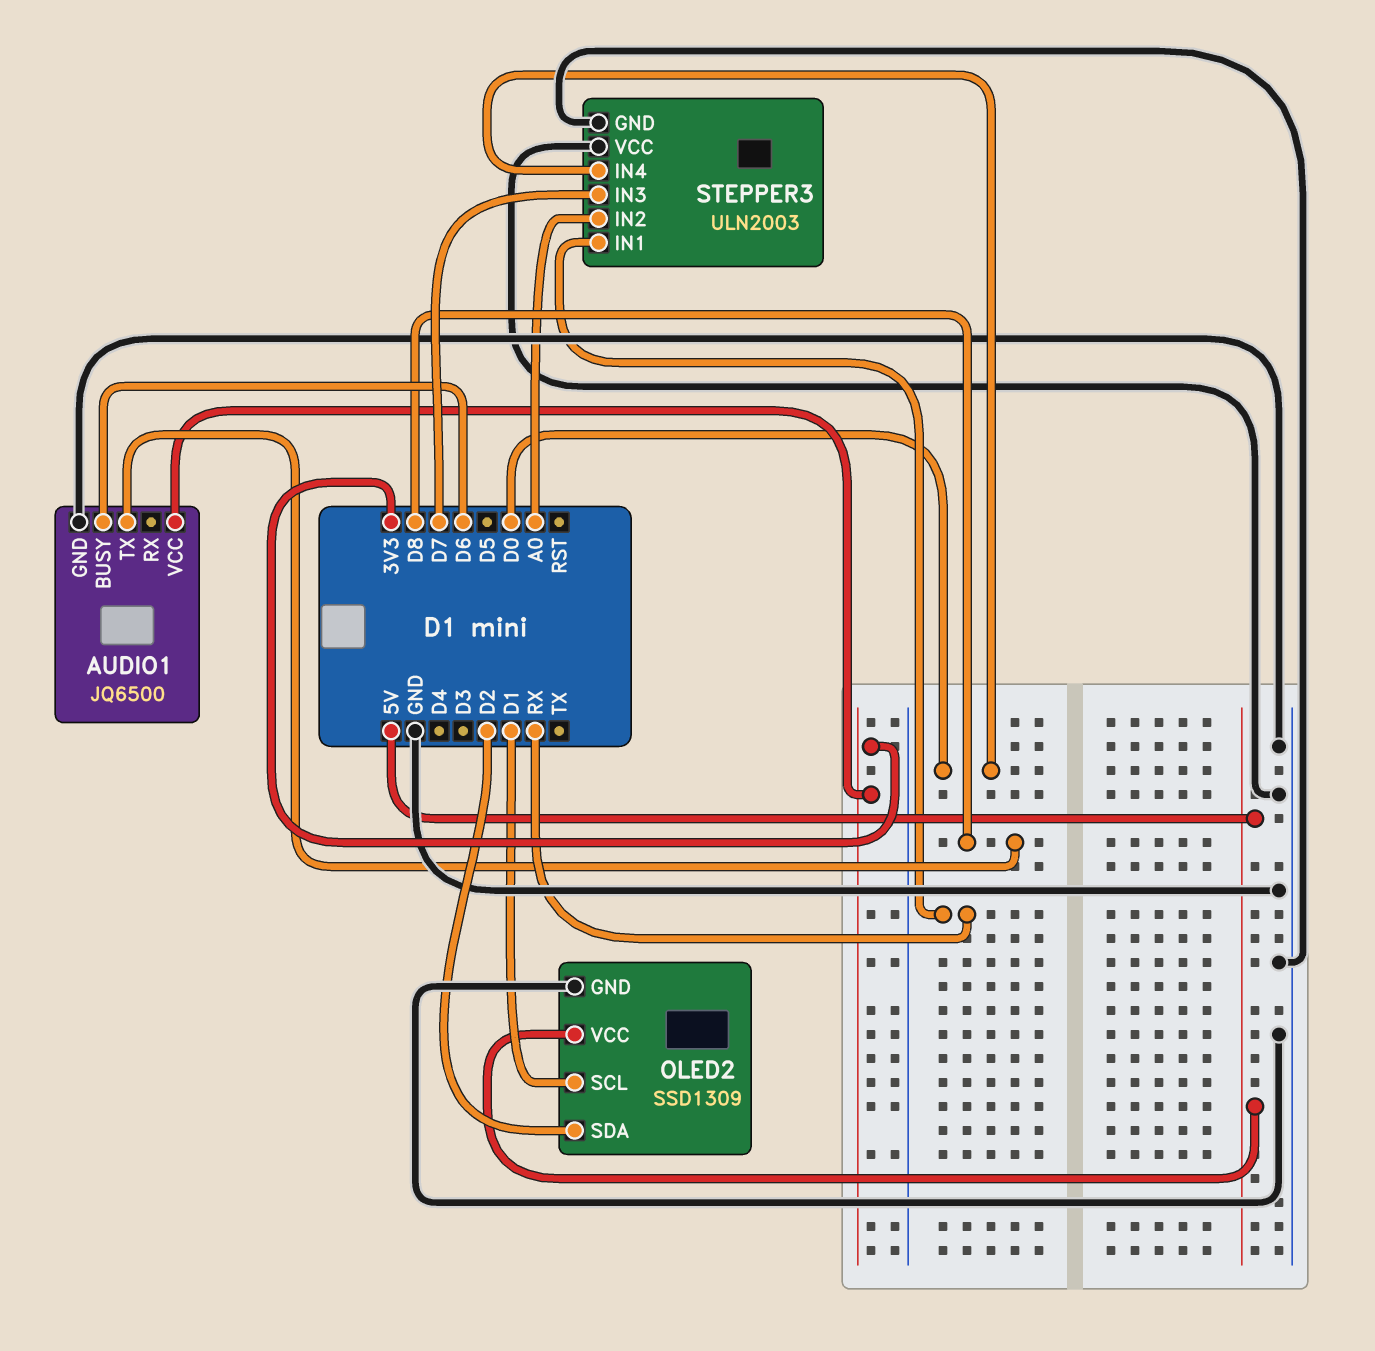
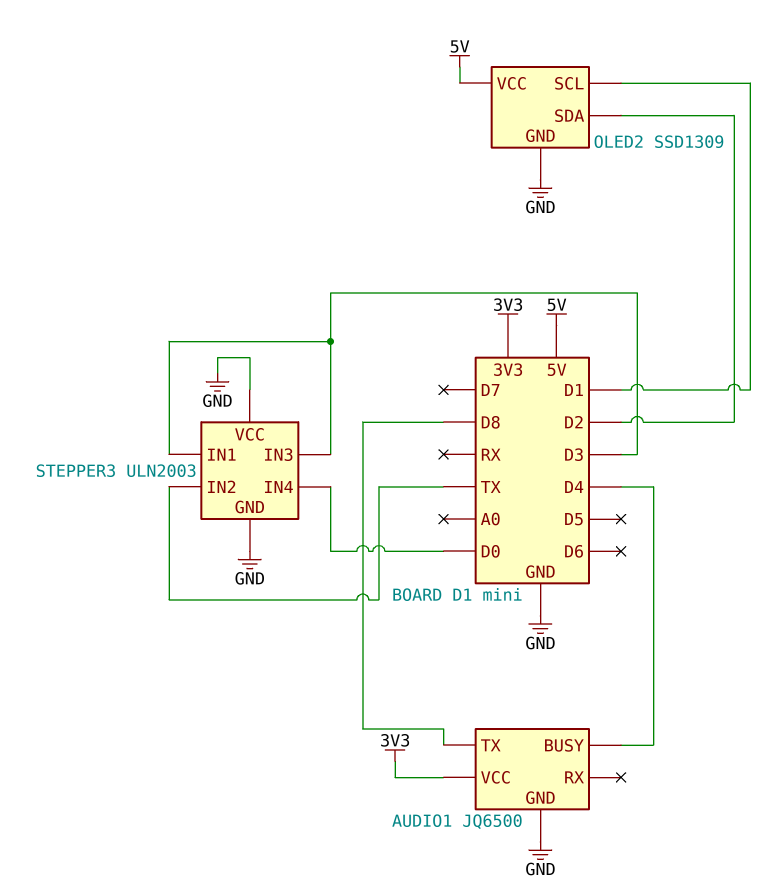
AUDIO1 pin BUSY: D6 -> D4
STEPPER3 pin IN1: RX -> D3
STEPPER3 pin IN2: A0 -> TX
STEPPER3 pin IN3: D7 -> D3

